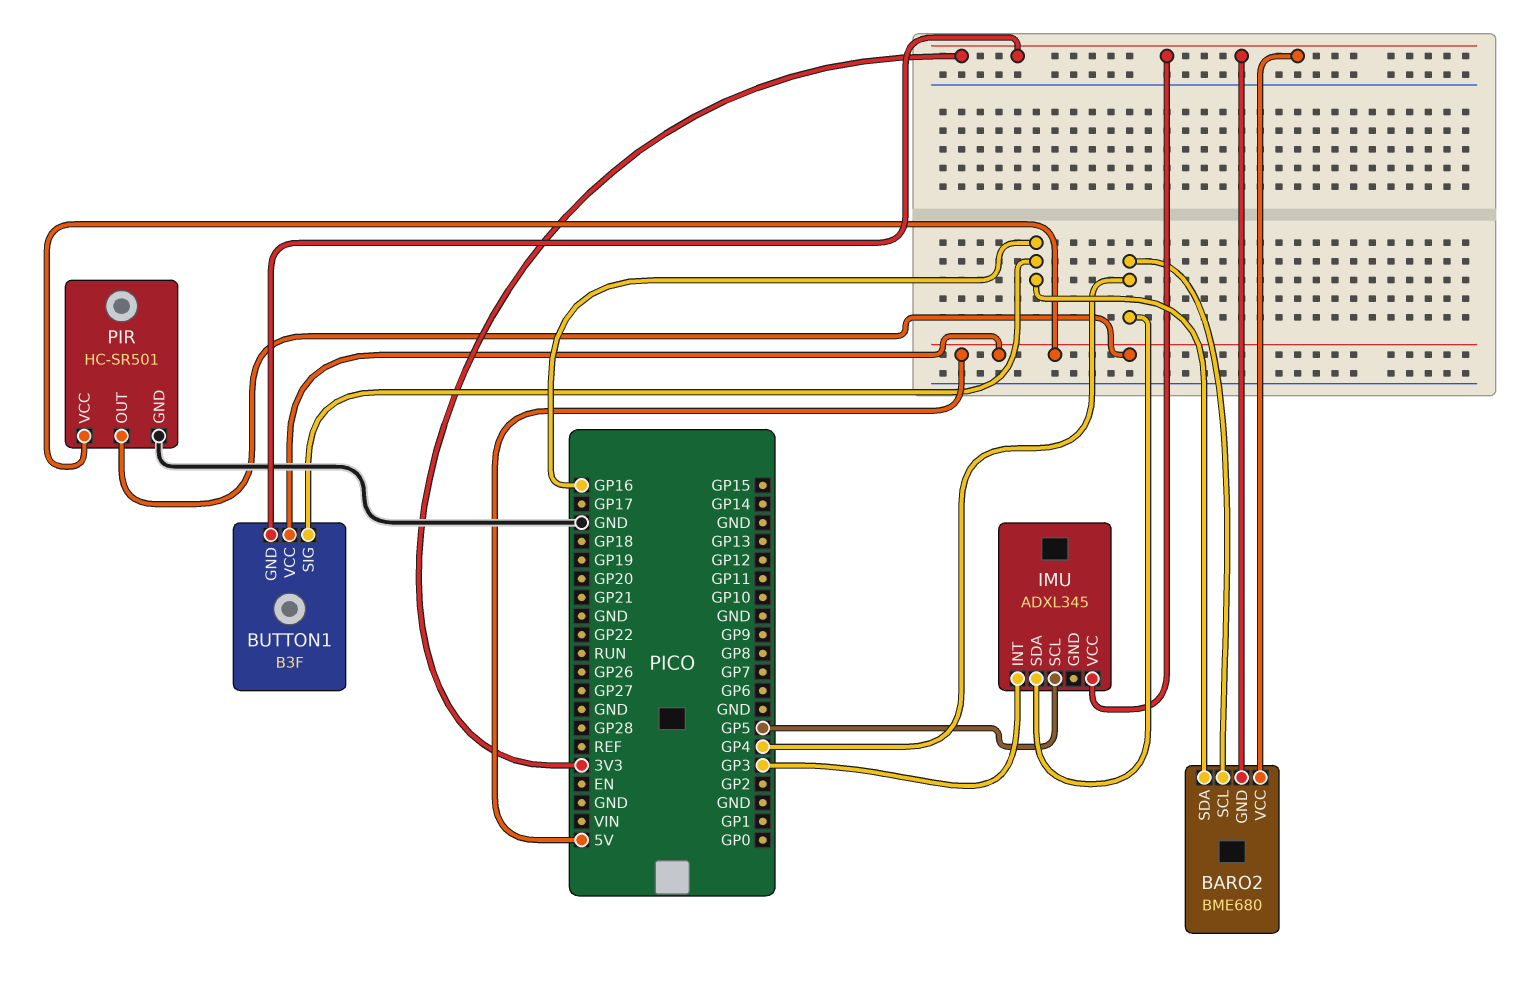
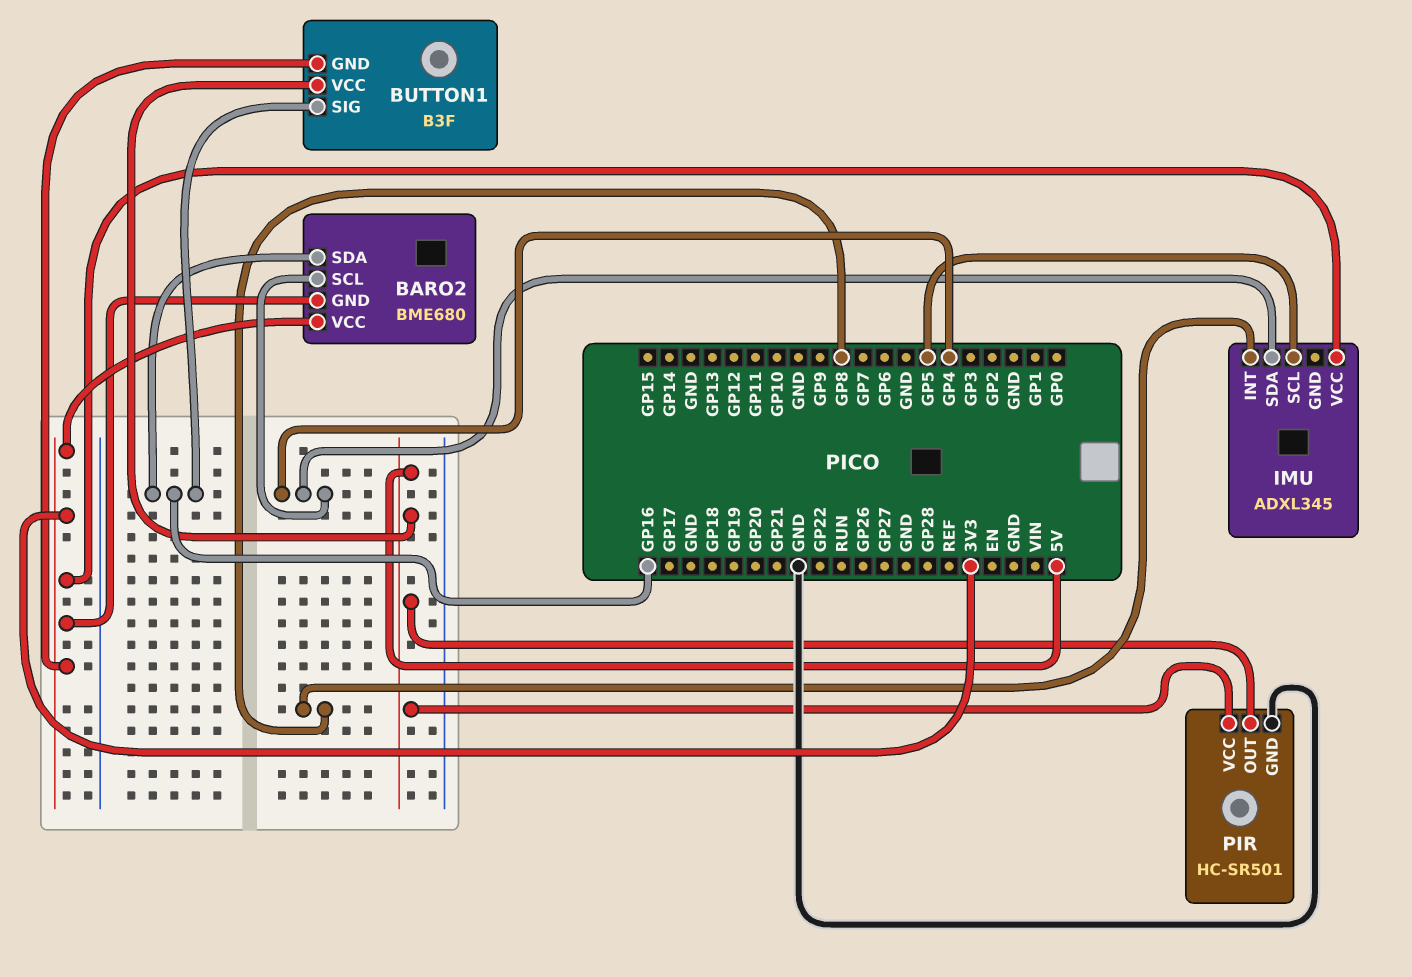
IMU pin INT: GP3 -> GP8

